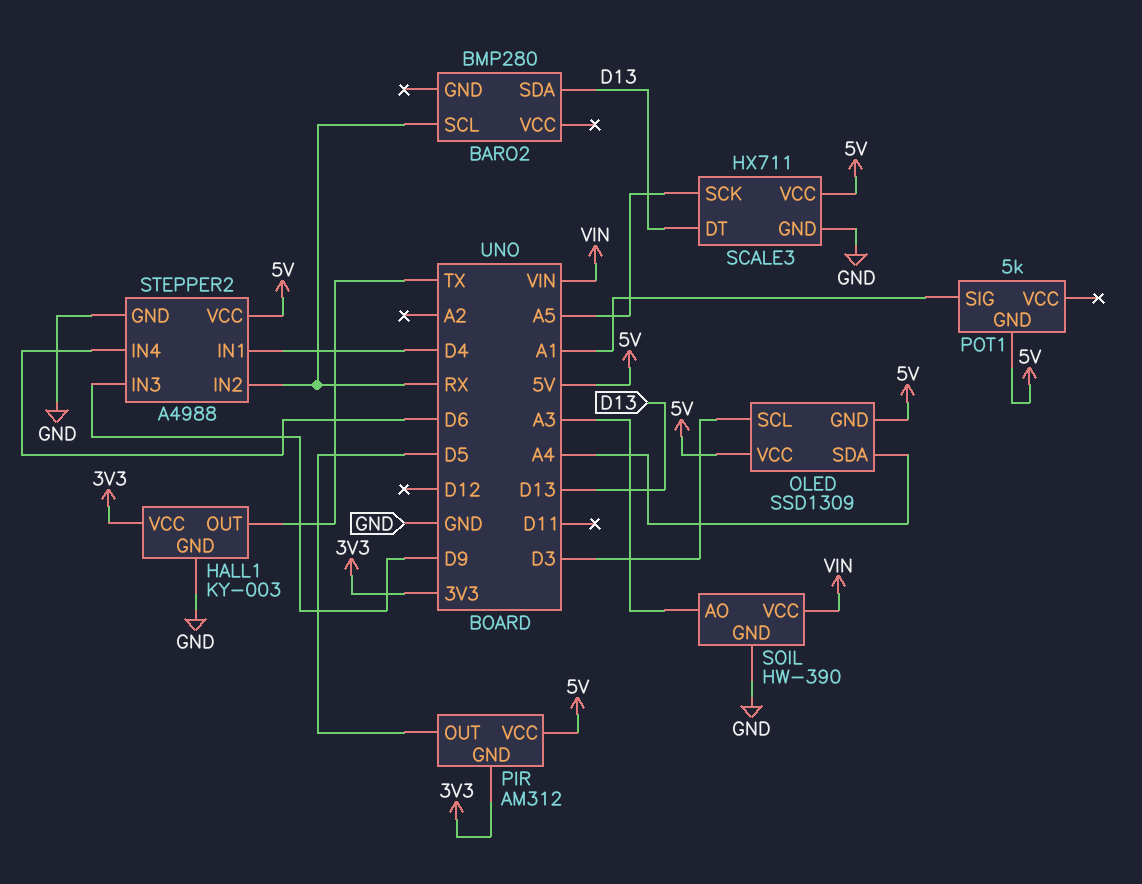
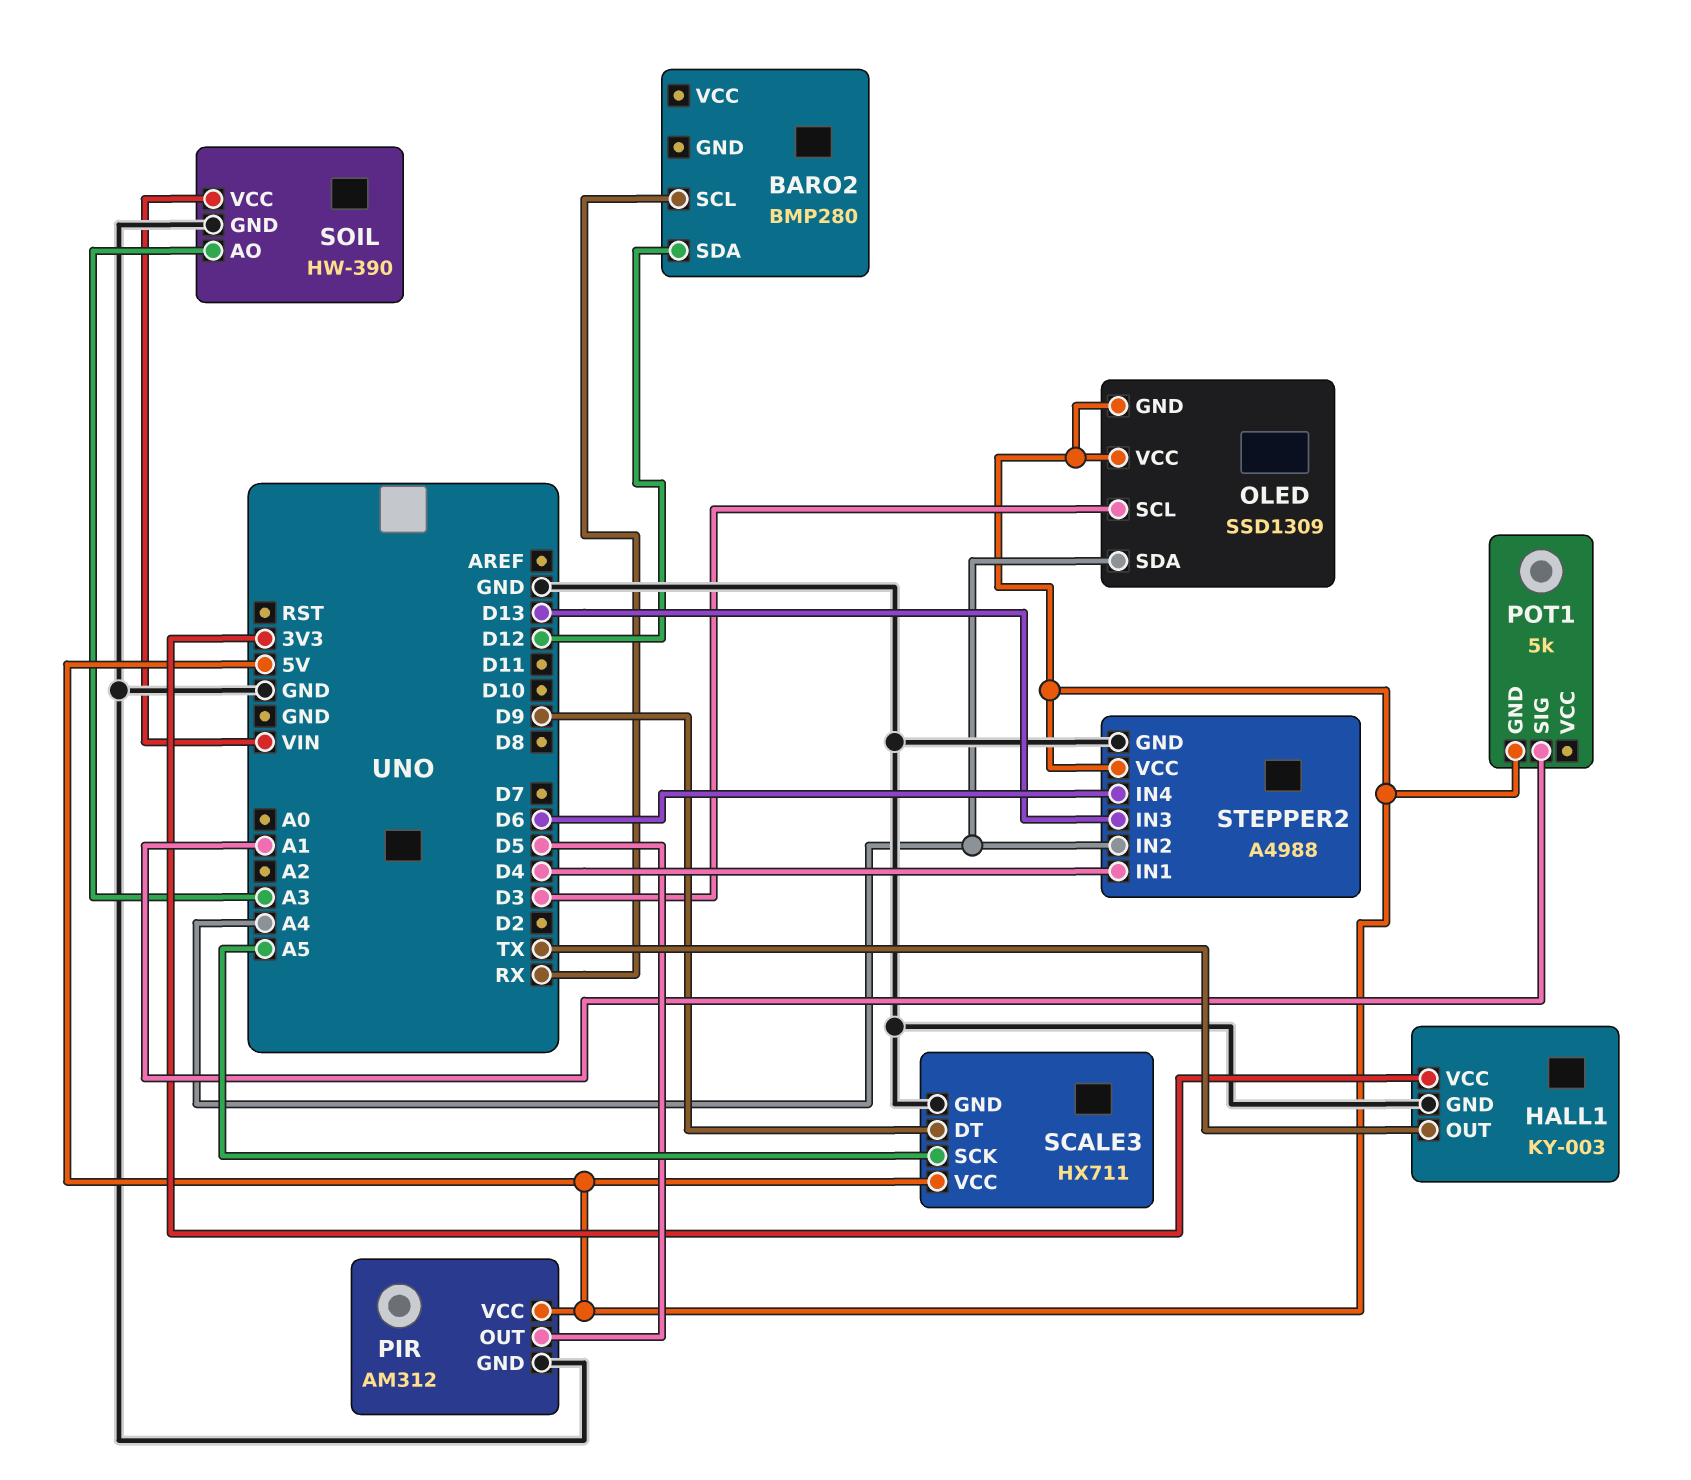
BARO2 pin SDA: D13 -> D12
PIR pin GND: 3V3 -> GND
SCALE3 pin DT: D13 -> D9
STEPPER2 pin IN2: RX -> A4
STEPPER2 pin IN3: D9 -> D13

